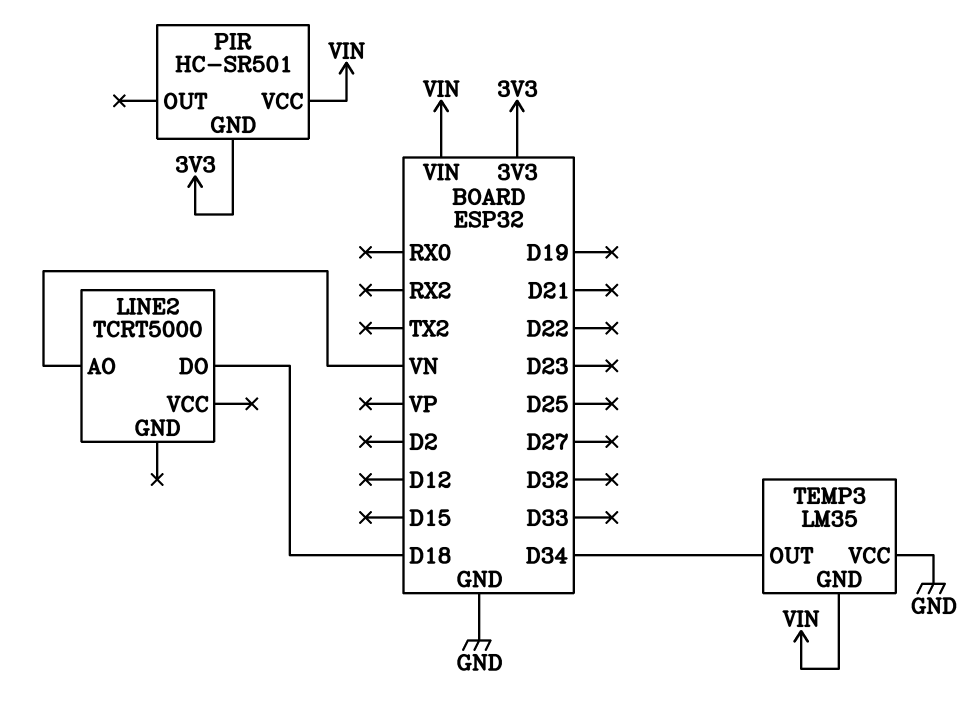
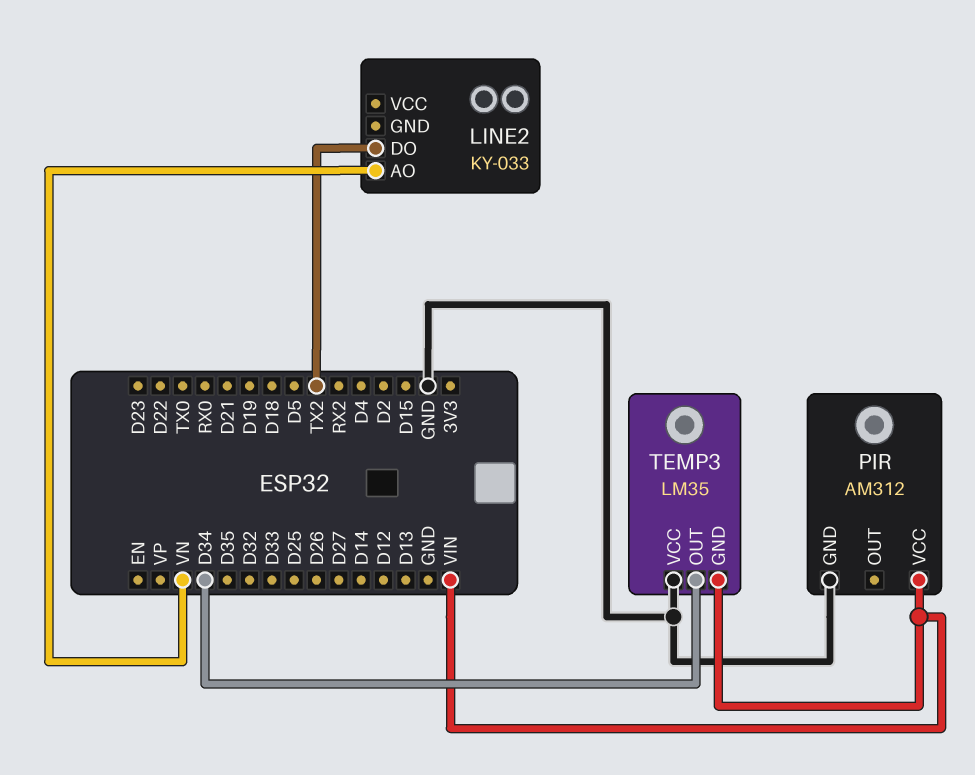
LINE2: TCRT5000 -> KY-033
LINE2 pin DO: D18 -> TX2
PIR: HC-SR501 -> AM312
PIR pin GND: 3V3 -> GND

